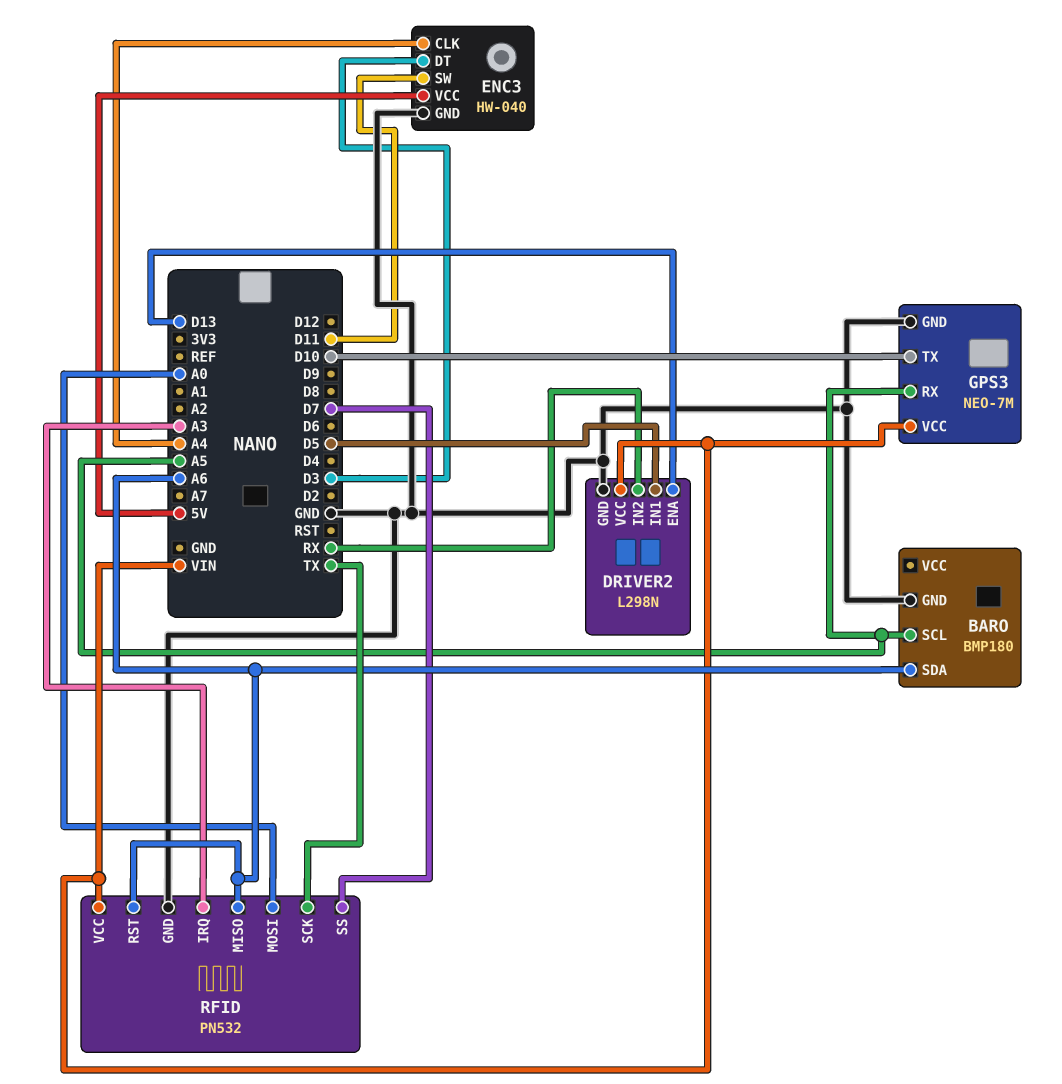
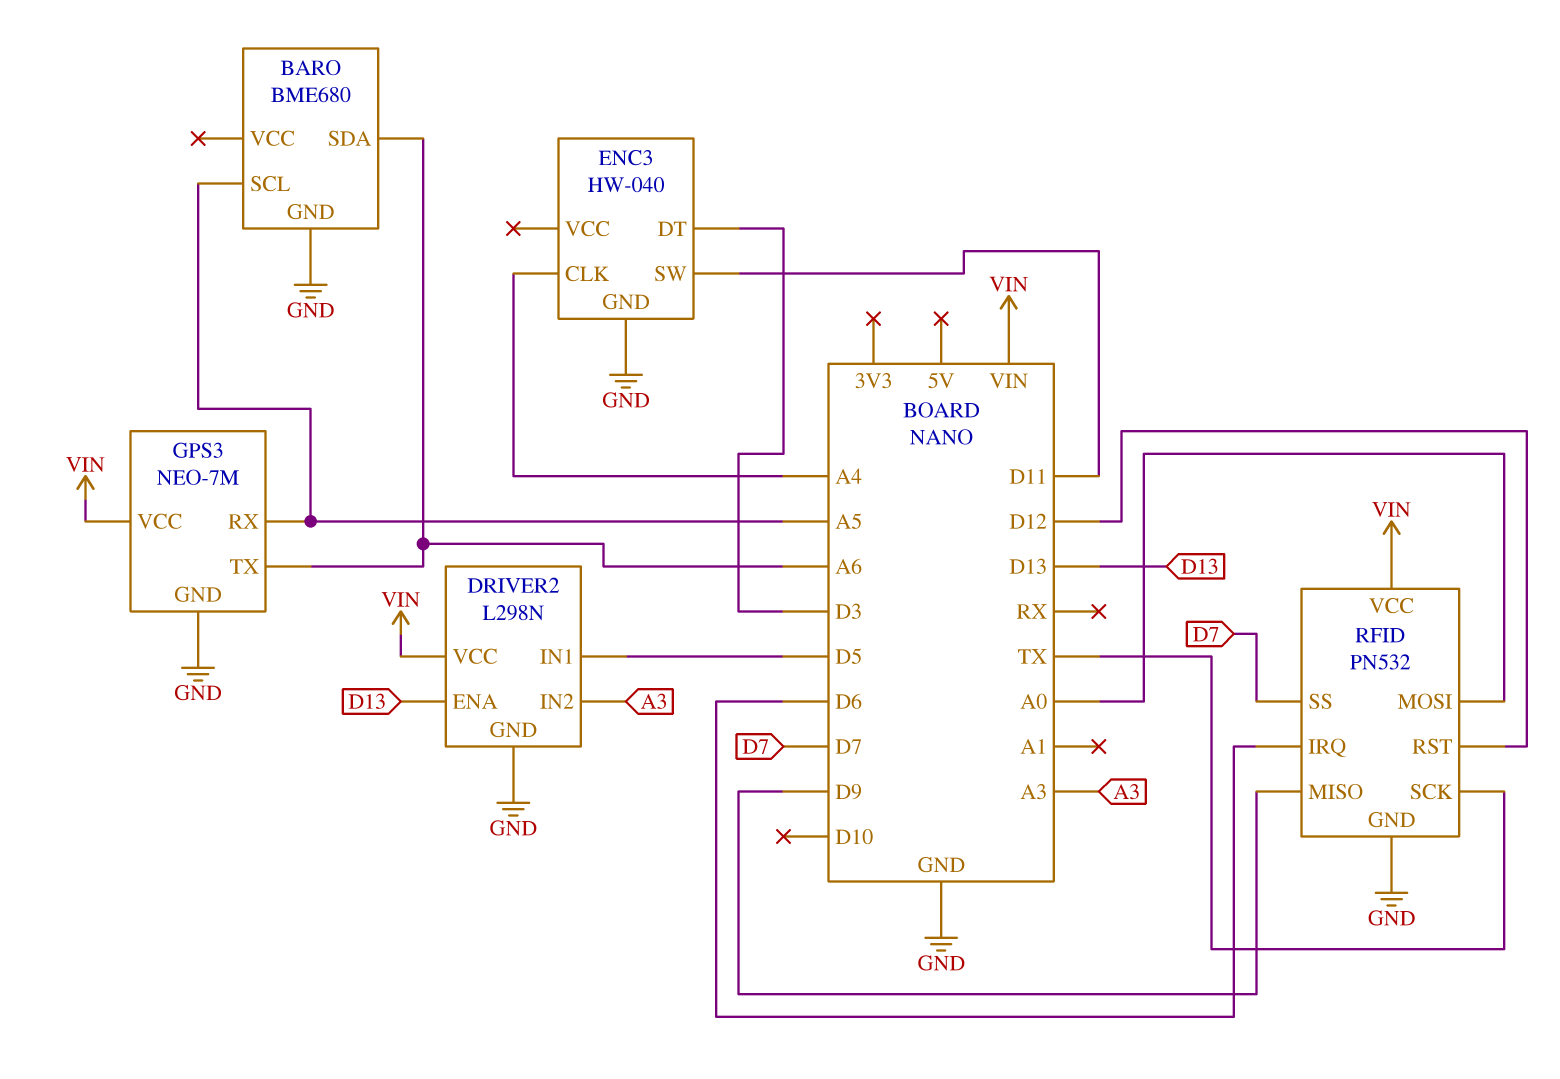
BARO: BMP180 -> BME680
DRIVER2 pin IN2: RX -> A3
ENC3 pin VCC: 5V -> none
GPS3 pin TX: D10 -> A6
RFID pin IRQ: A3 -> D6
RFID pin MISO: A6 -> D9
RFID pin RST: A6 -> D12

